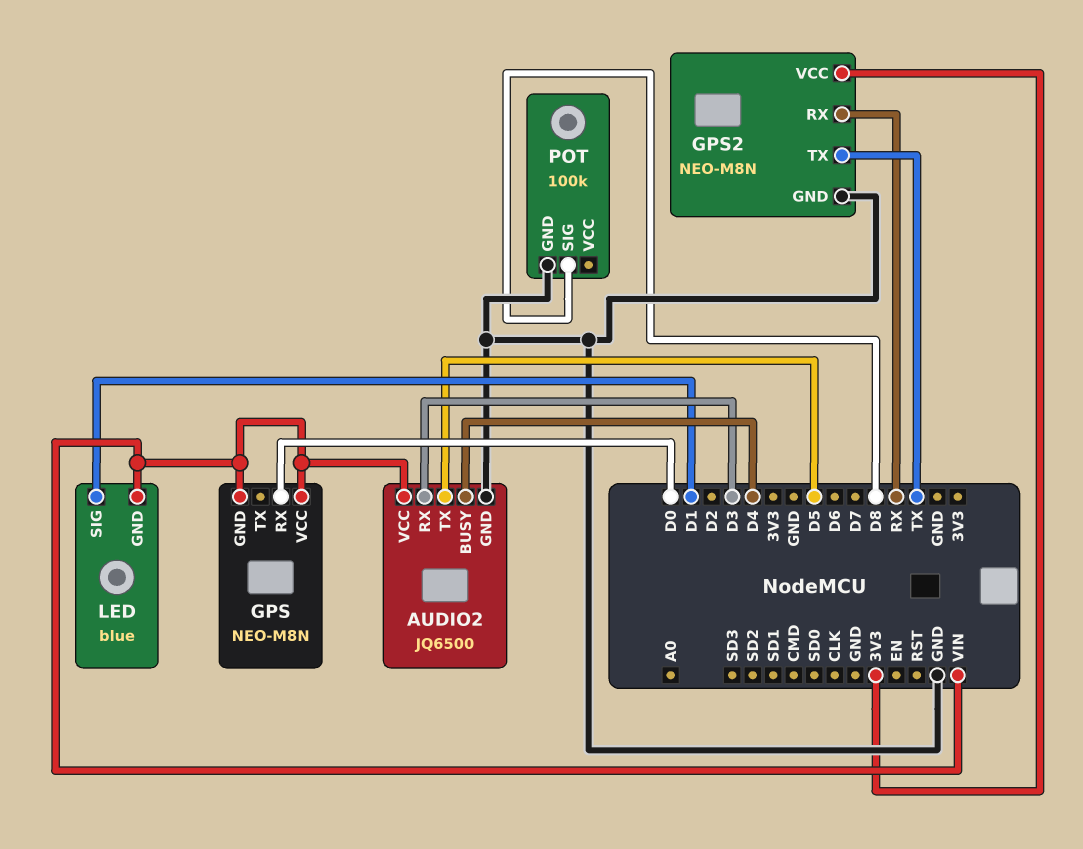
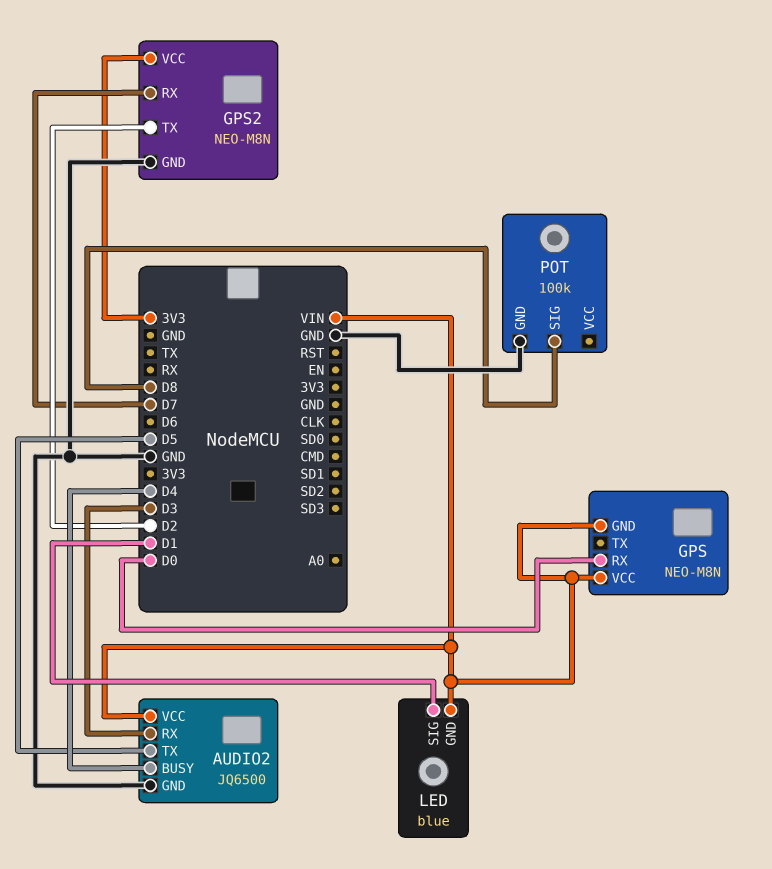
GPS2 pin RX: RX -> D7
GPS2 pin TX: TX -> D2

